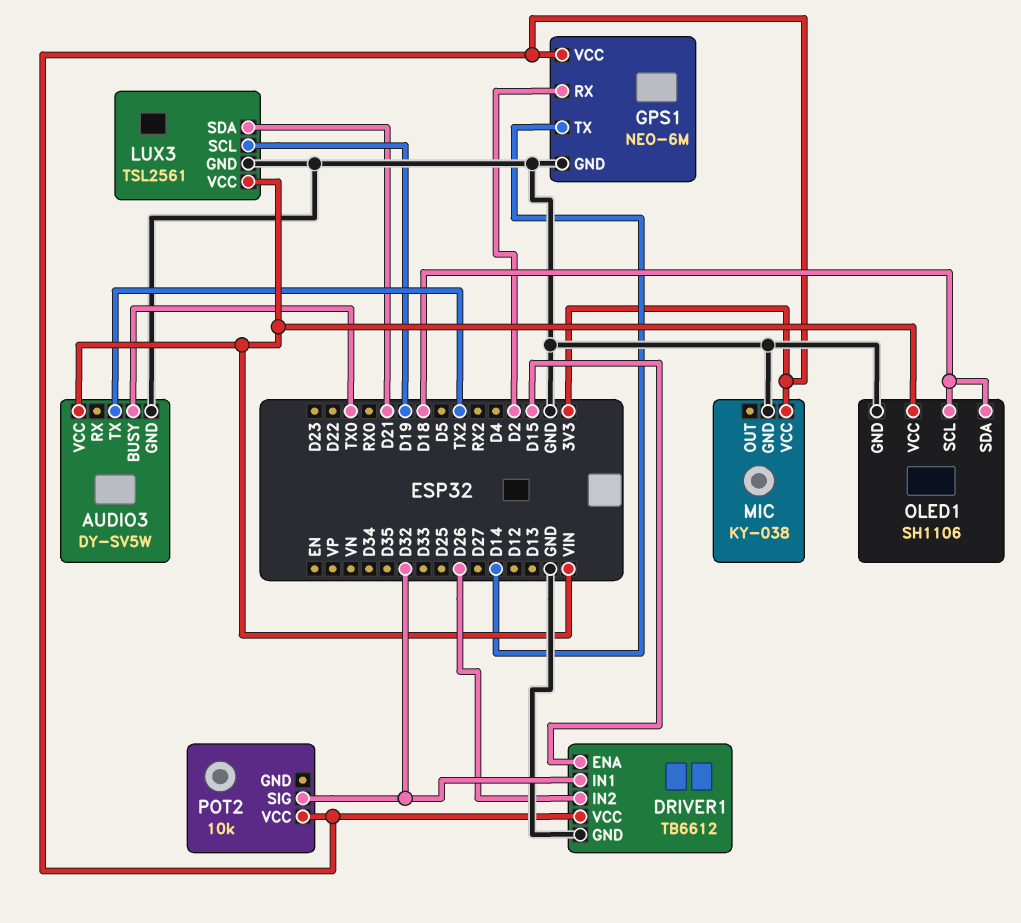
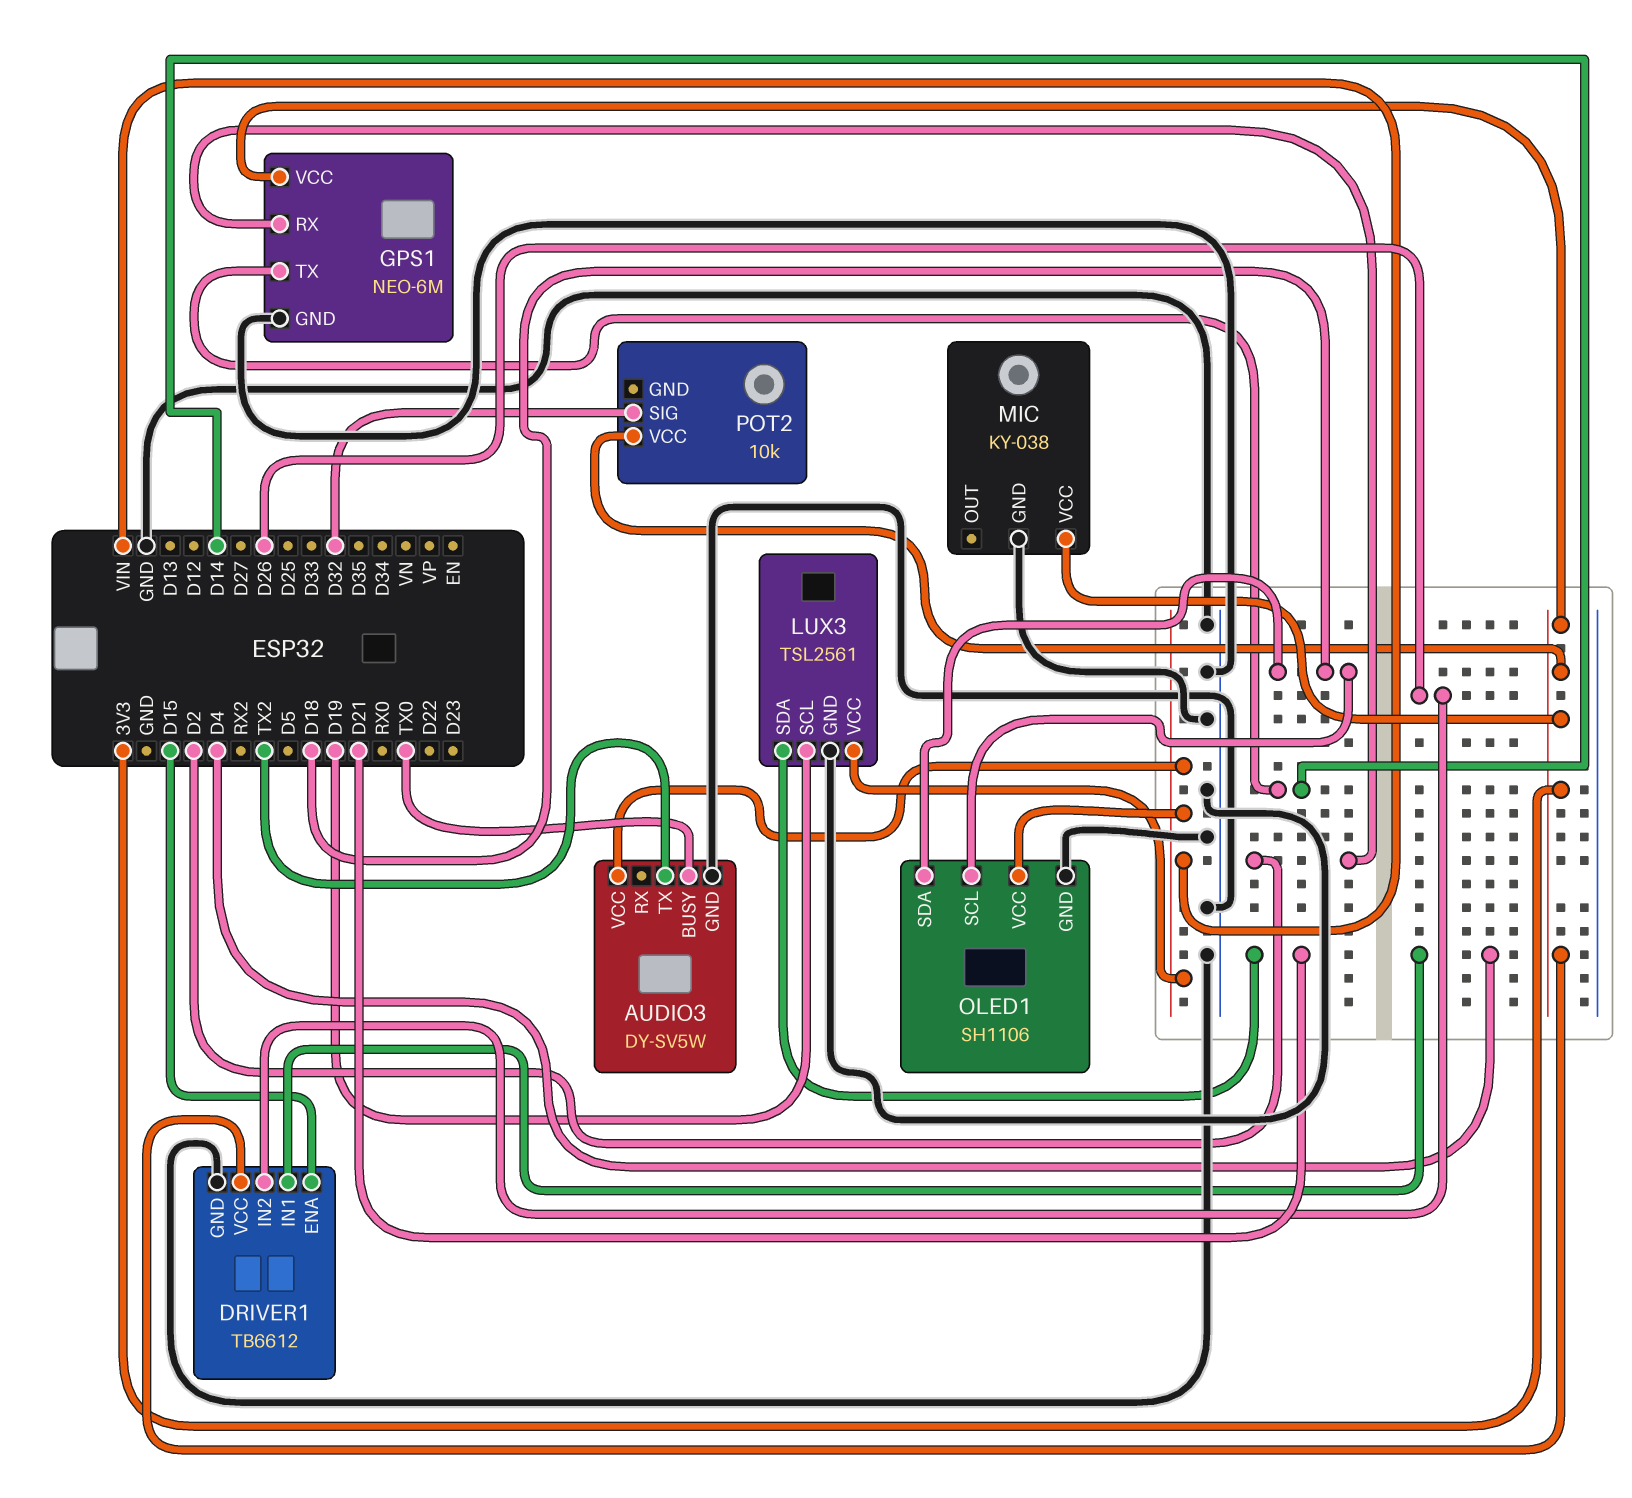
DRIVER1 pin IN1: D32 -> D4

